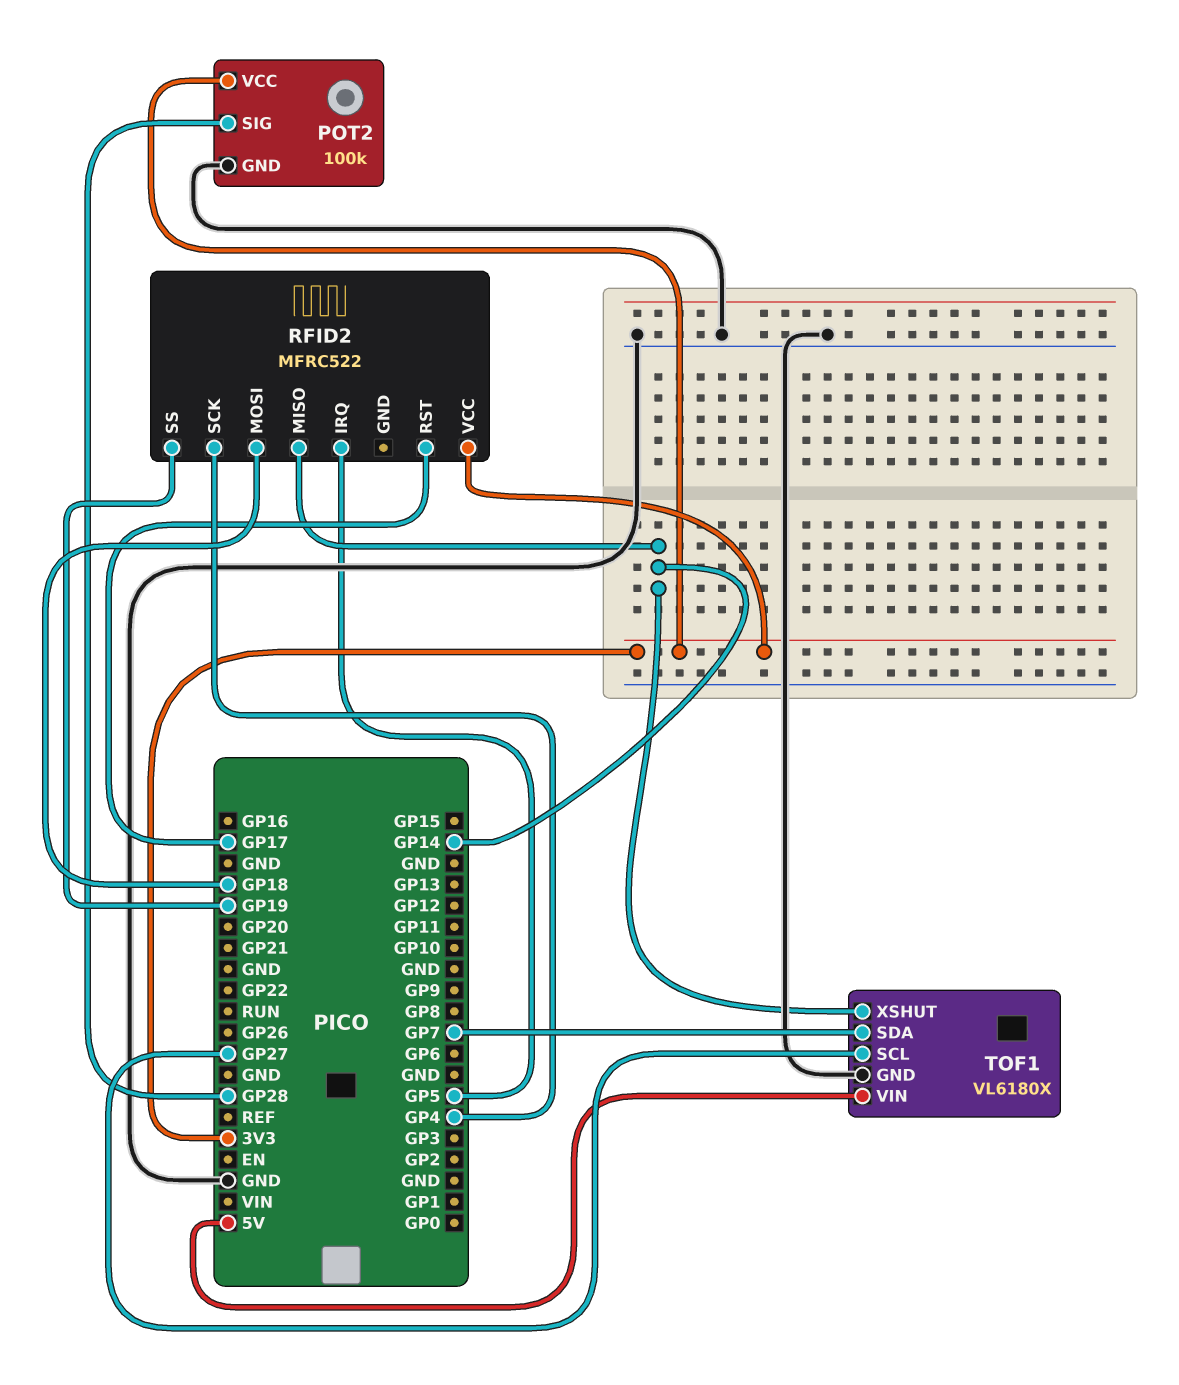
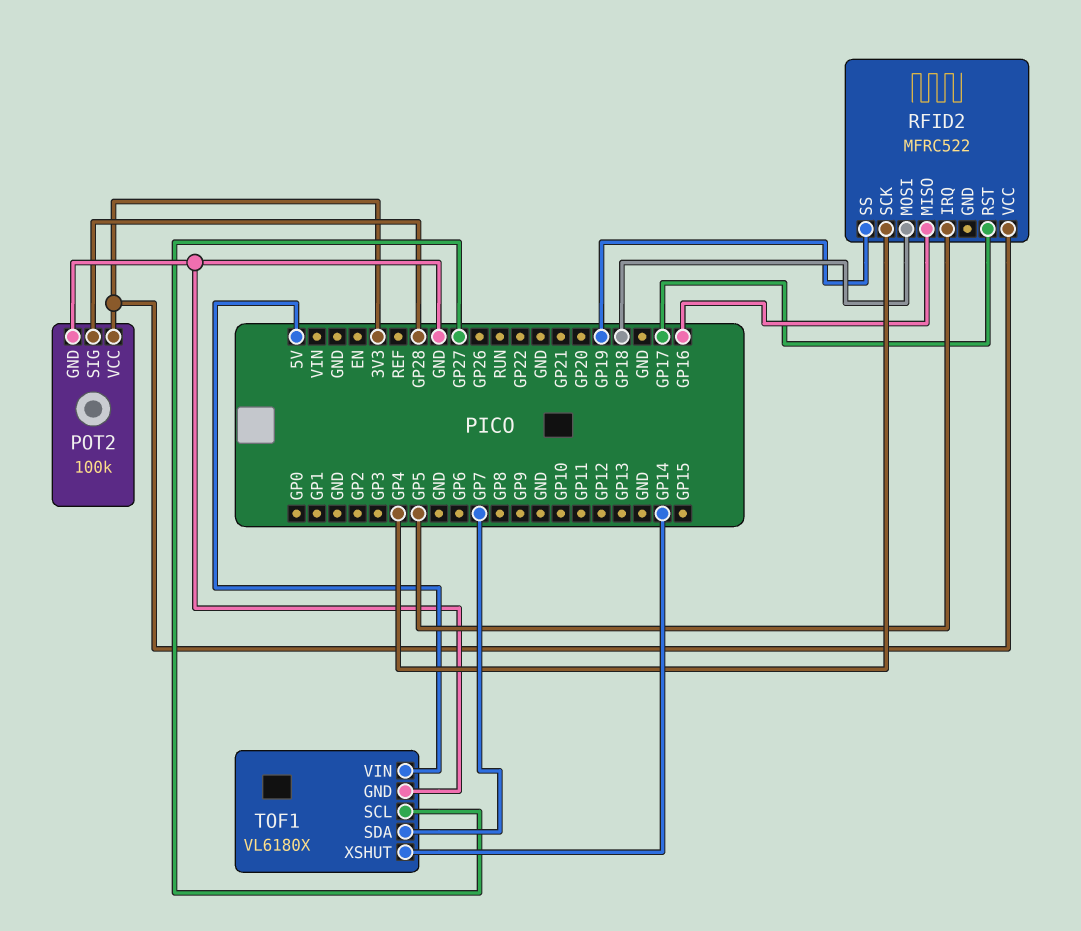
RFID2 pin MISO: GP14 -> GP16

